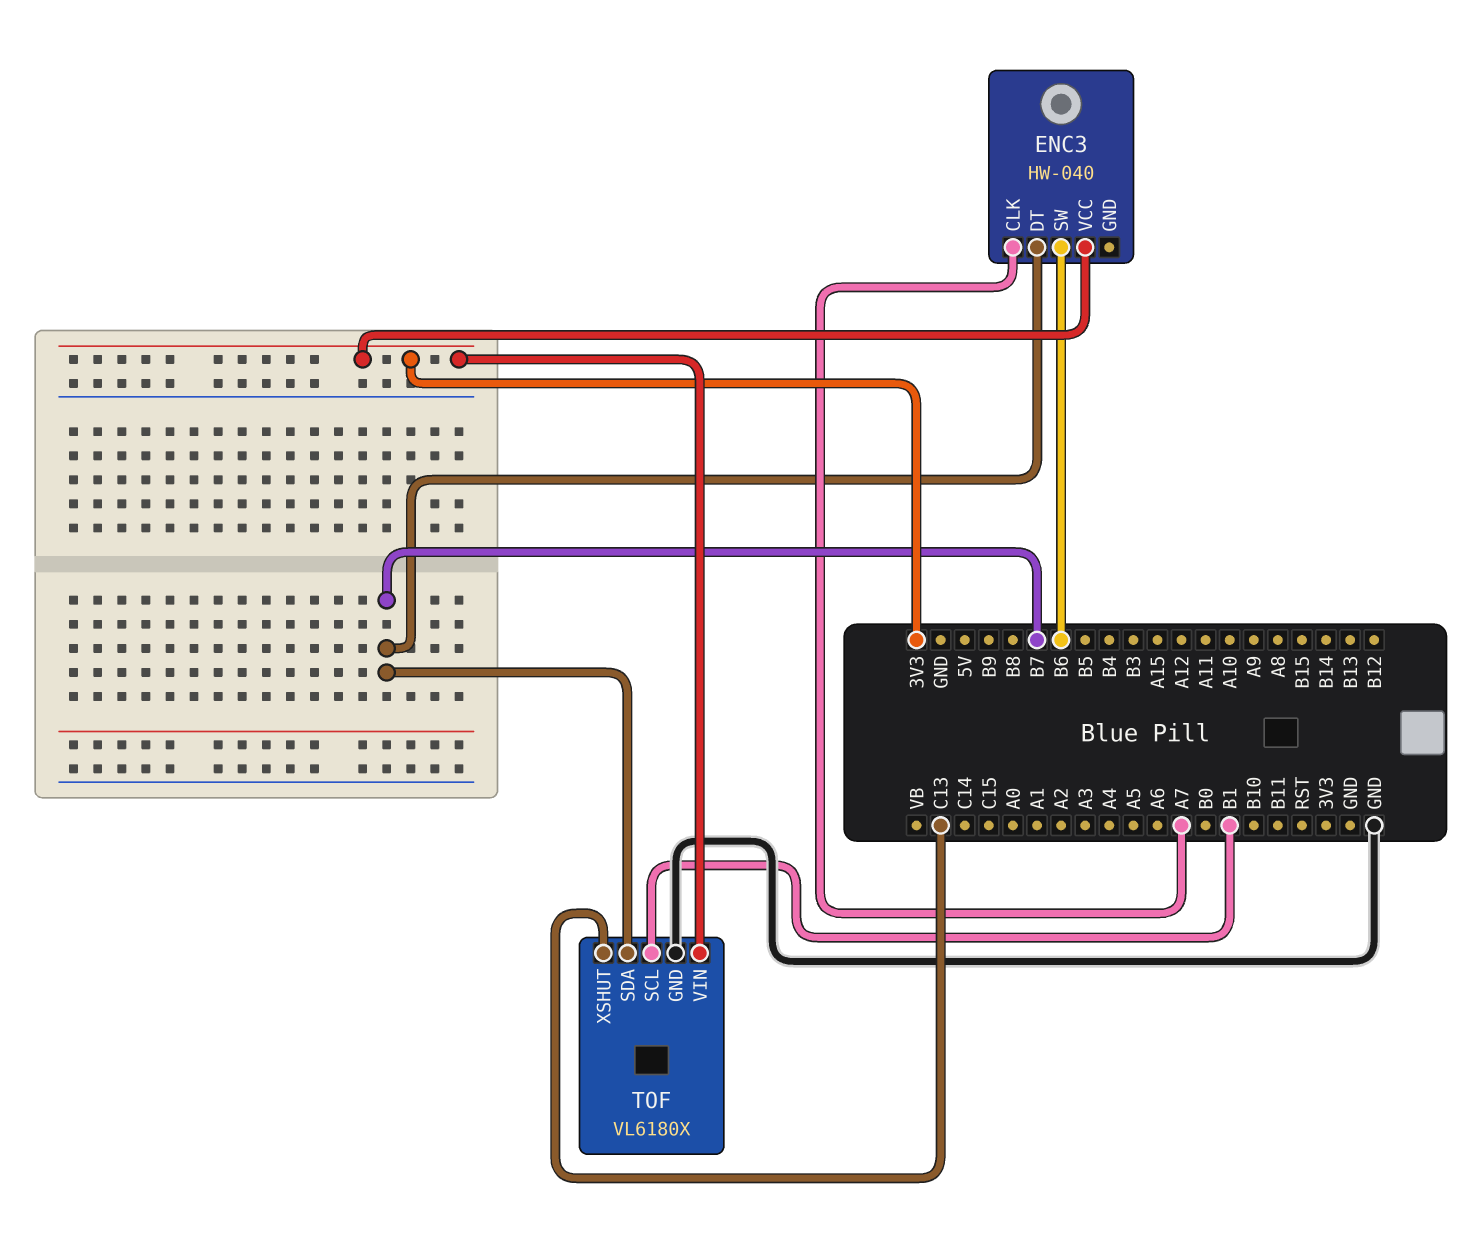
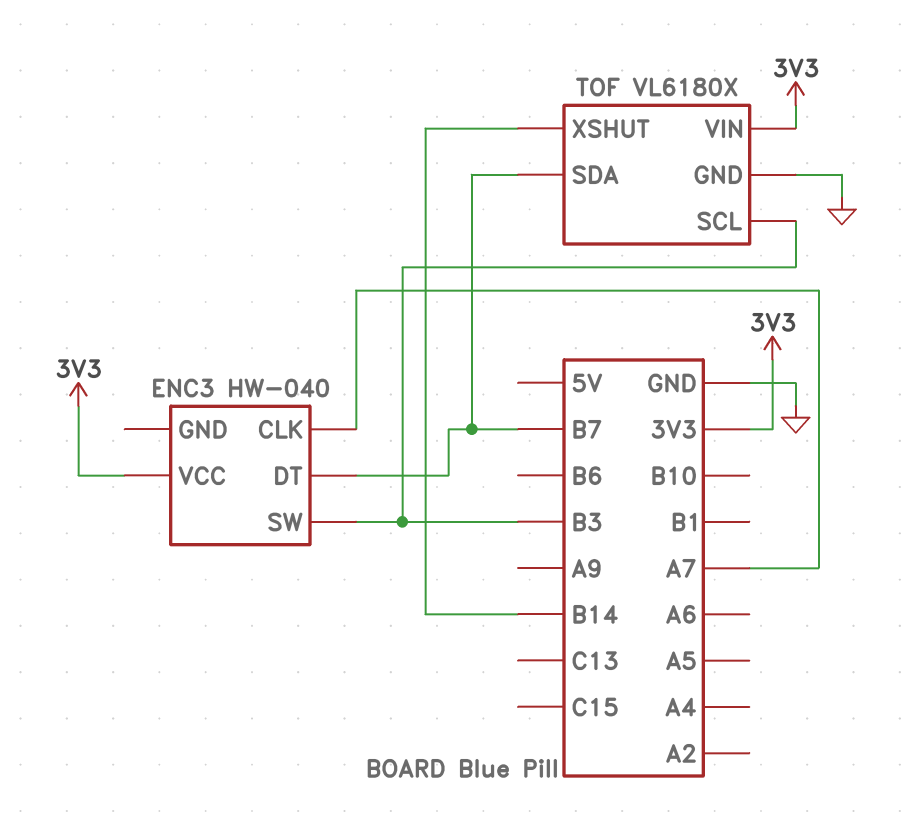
ENC3 pin SW: B6 -> B3
TOF pin SCL: B1 -> B3
TOF pin XSHUT: C13 -> B14

